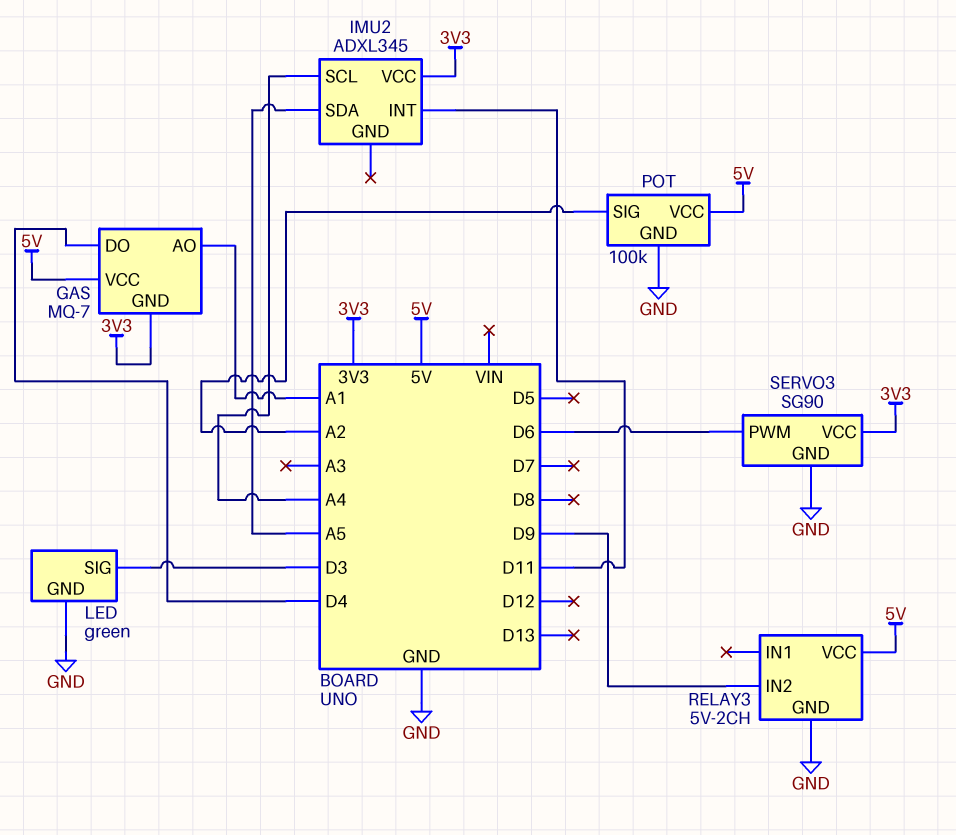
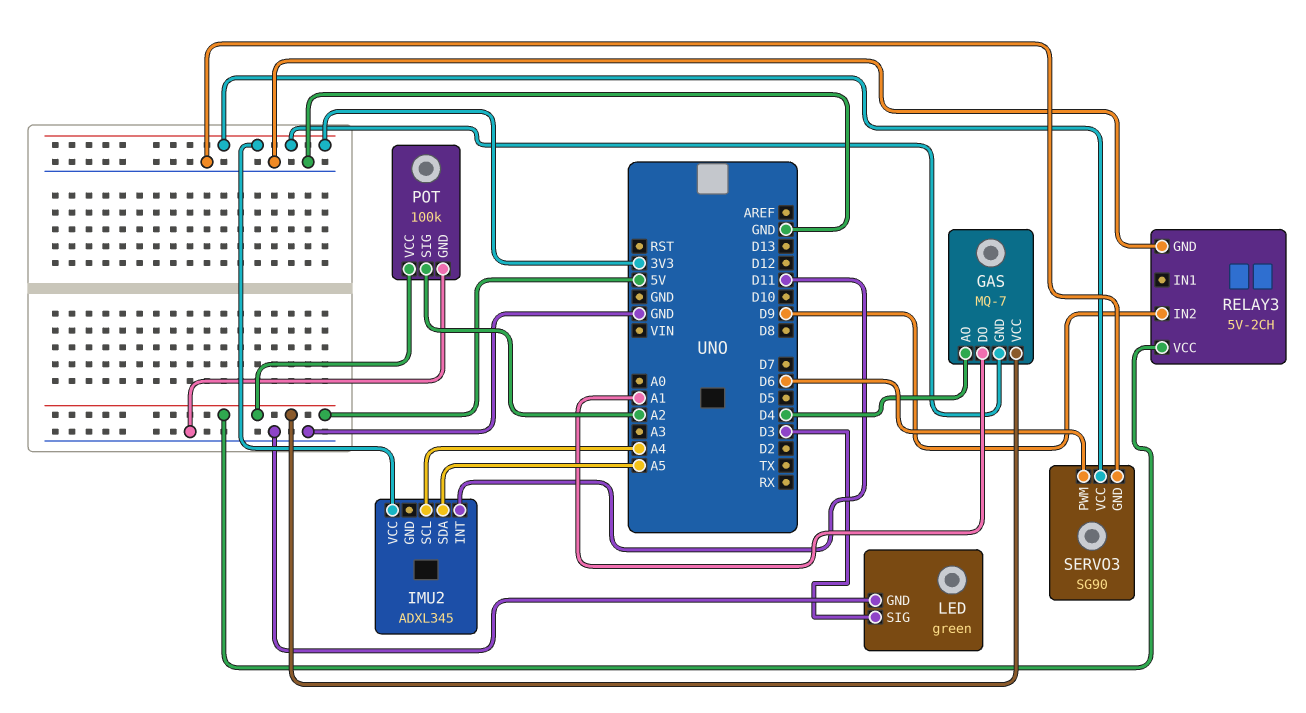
GAS pin AO: A1 -> D4
GAS pin DO: D4 -> A1

